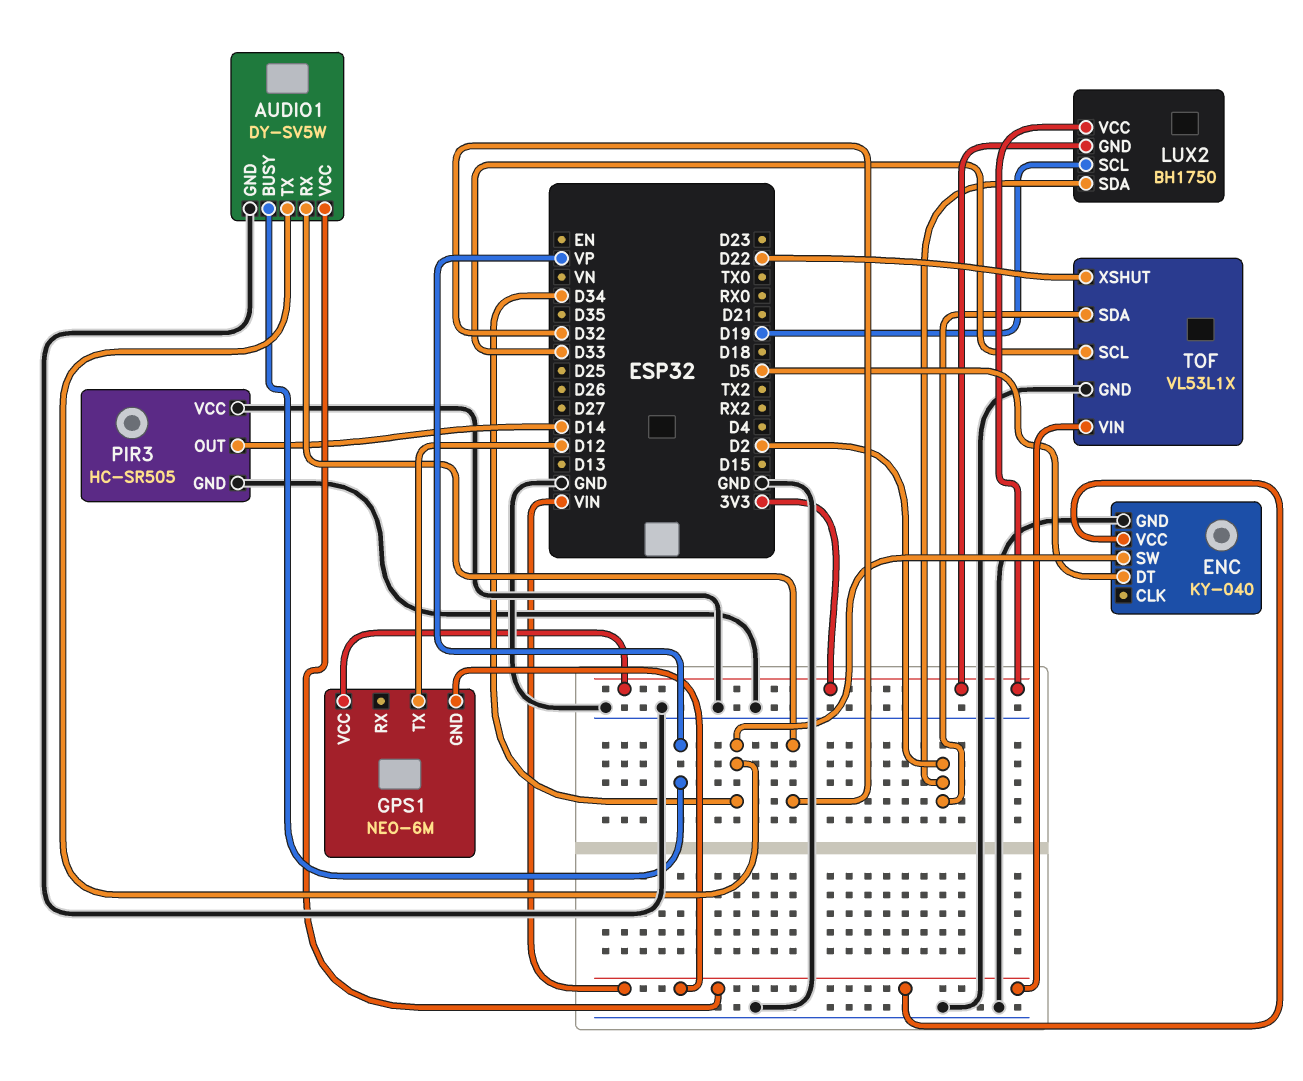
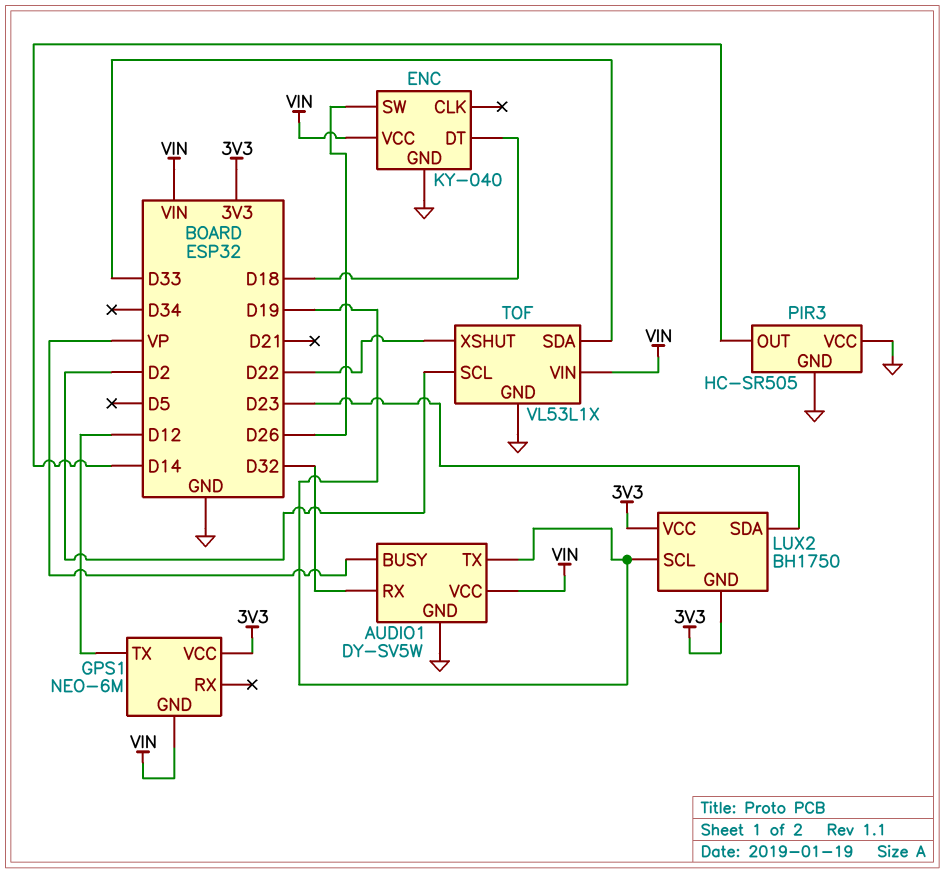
AUDIO1 pin TX: D34 -> D19
ENC pin DT: D5 -> D18
ENC pin SW: D34 -> D26
LUX2 pin SDA: D2 -> D23
TOF pin SCL: D33 -> D2
TOF pin SDA: D2 -> D33

